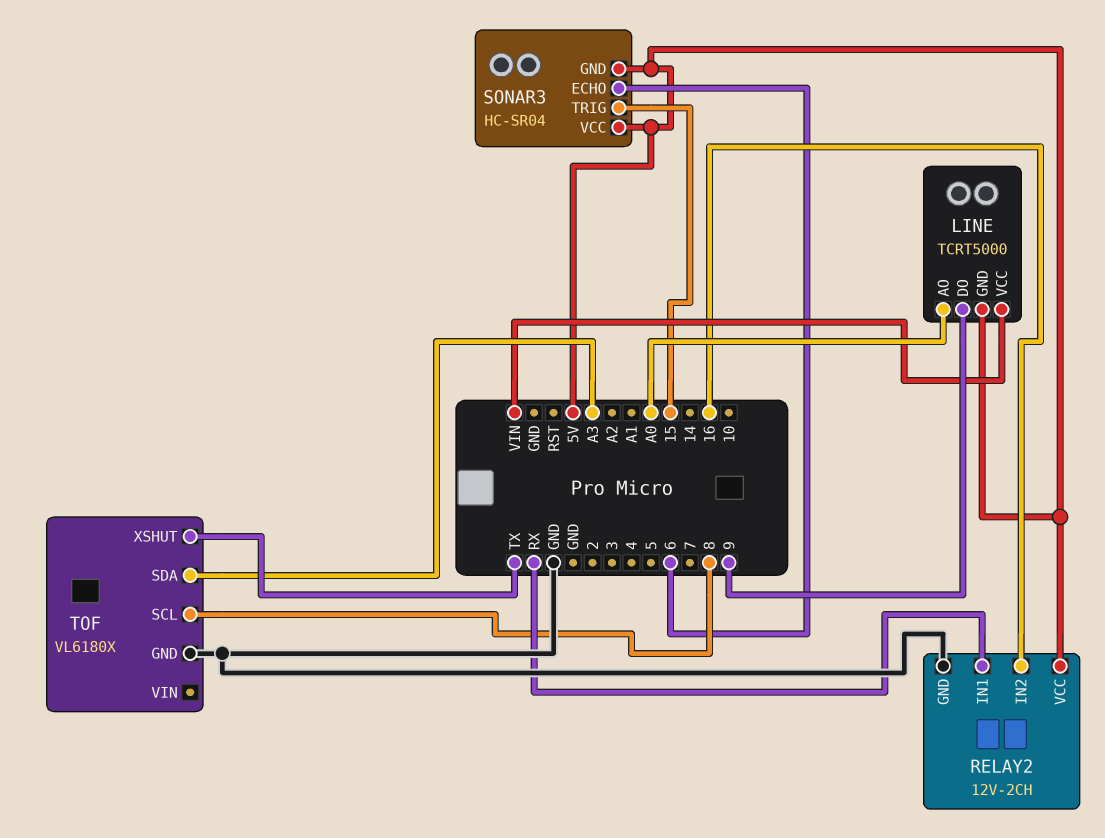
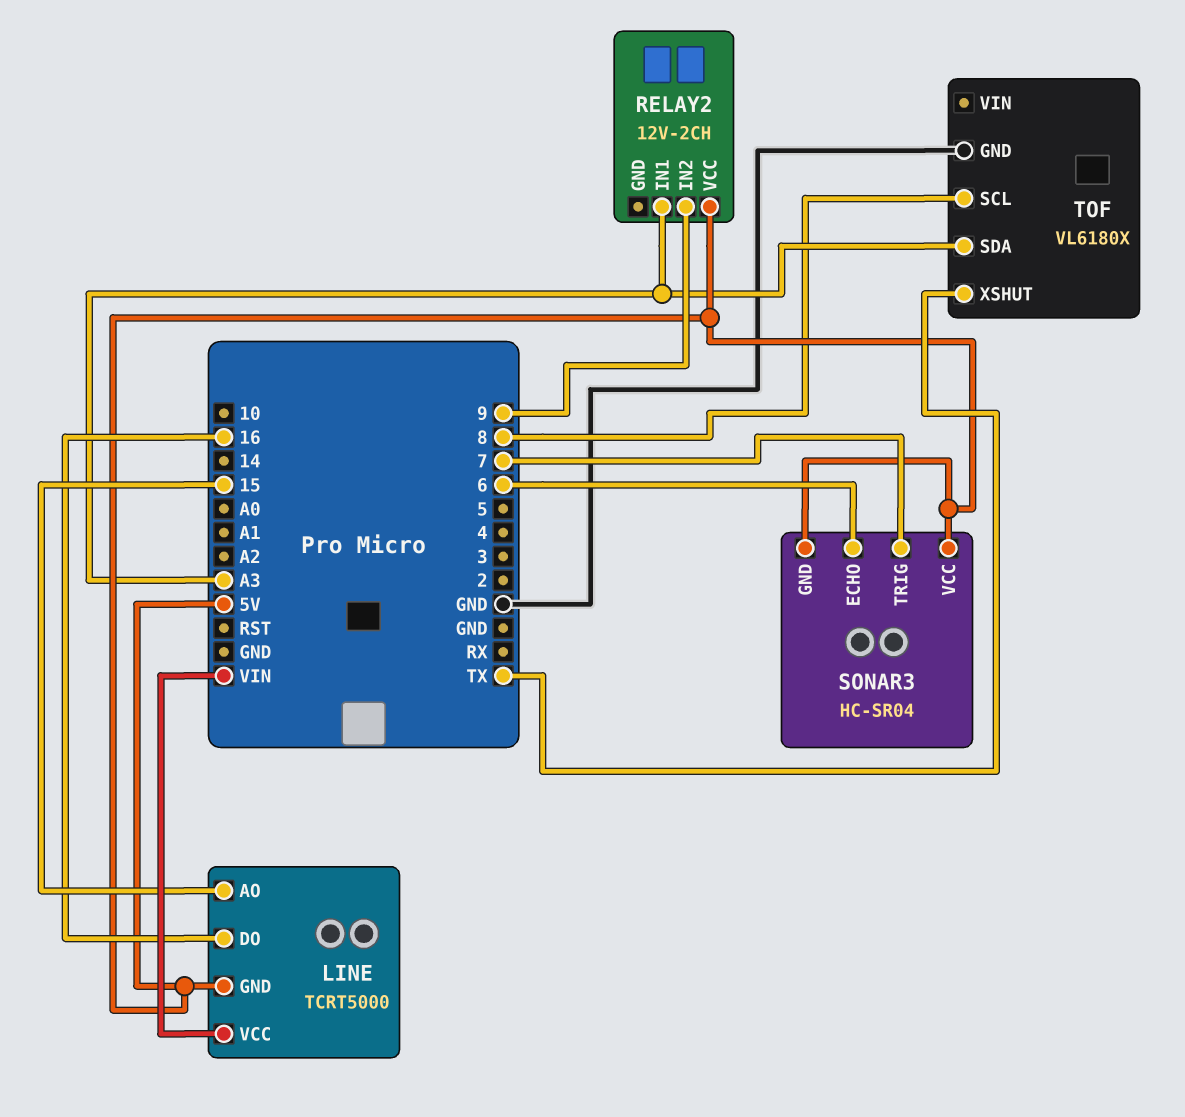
LINE pin AO: A0 -> 15
LINE pin DO: 9 -> 16
RELAY2 pin GND: GND -> none
RELAY2 pin IN1: RX -> A3
RELAY2 pin IN2: 16 -> 9
SONAR3 pin TRIG: 15 -> 7

